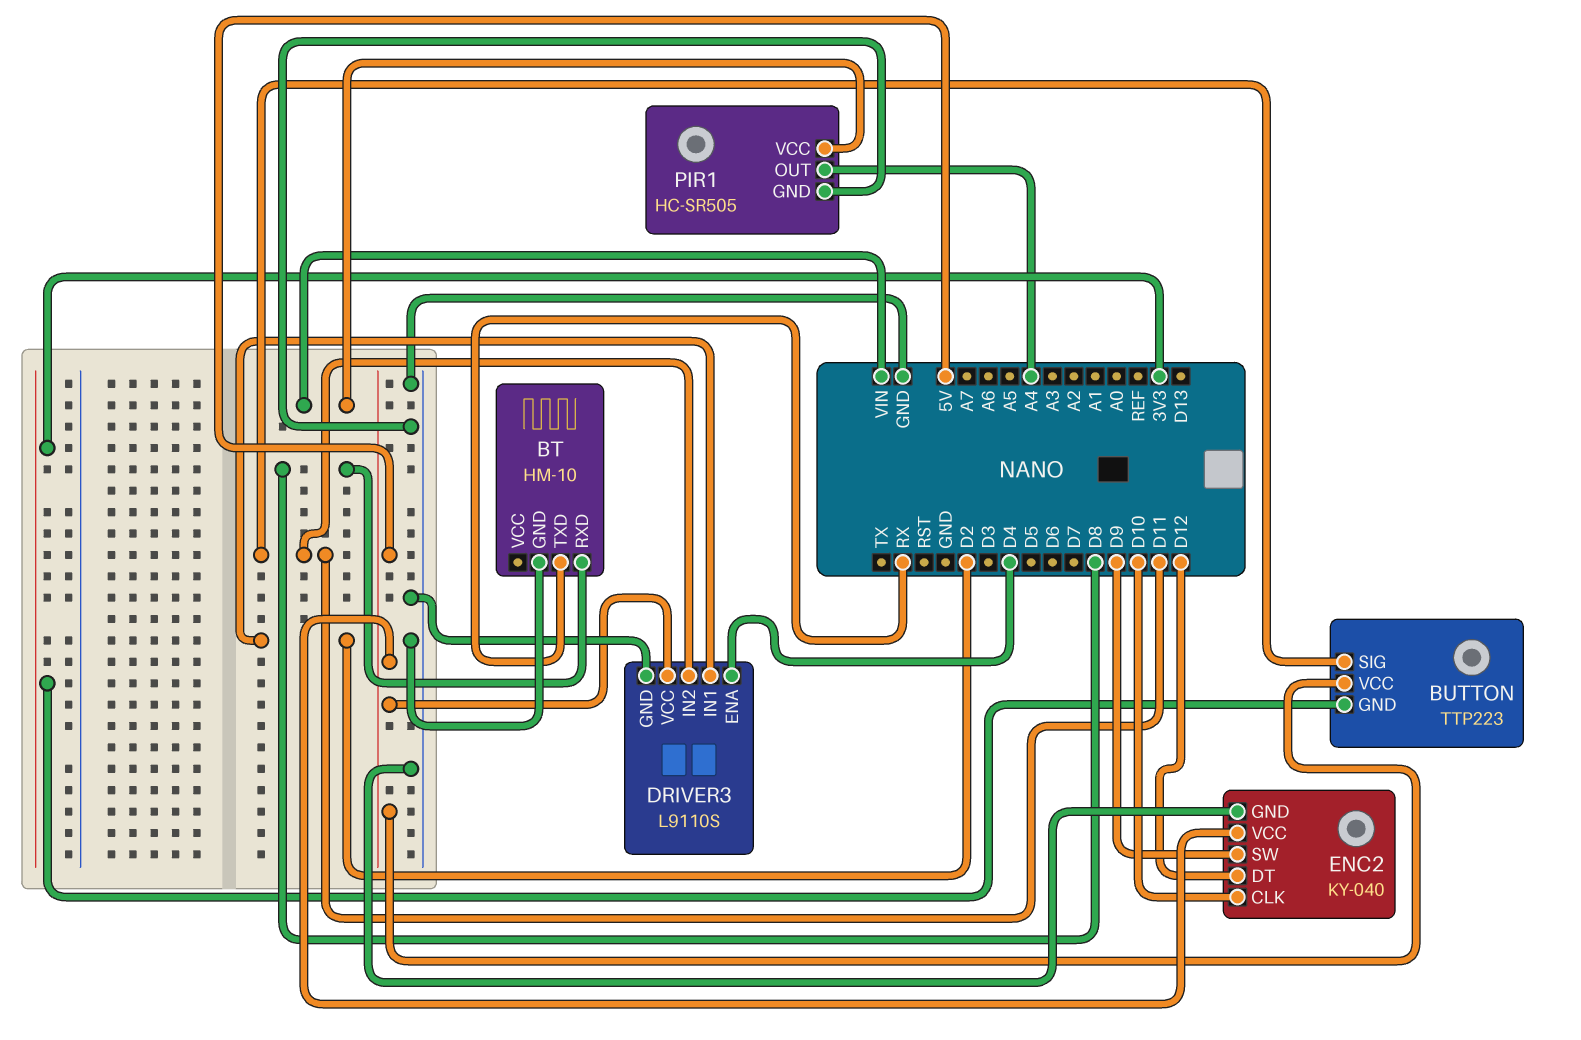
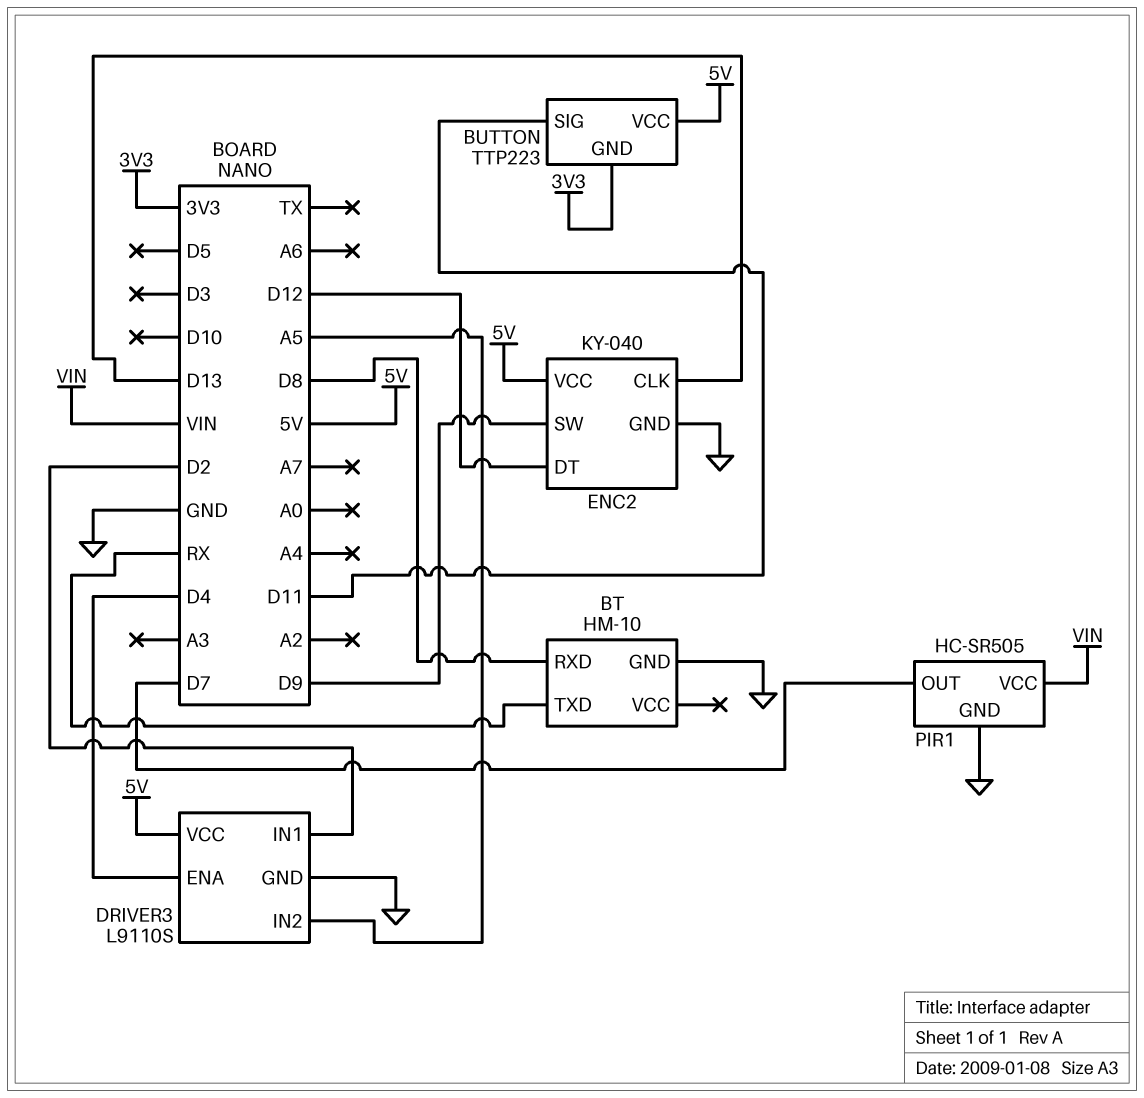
DRIVER3 pin IN2: D11 -> A5
ENC2 pin CLK: D10 -> D13
PIR1 pin OUT: A4 -> D7

